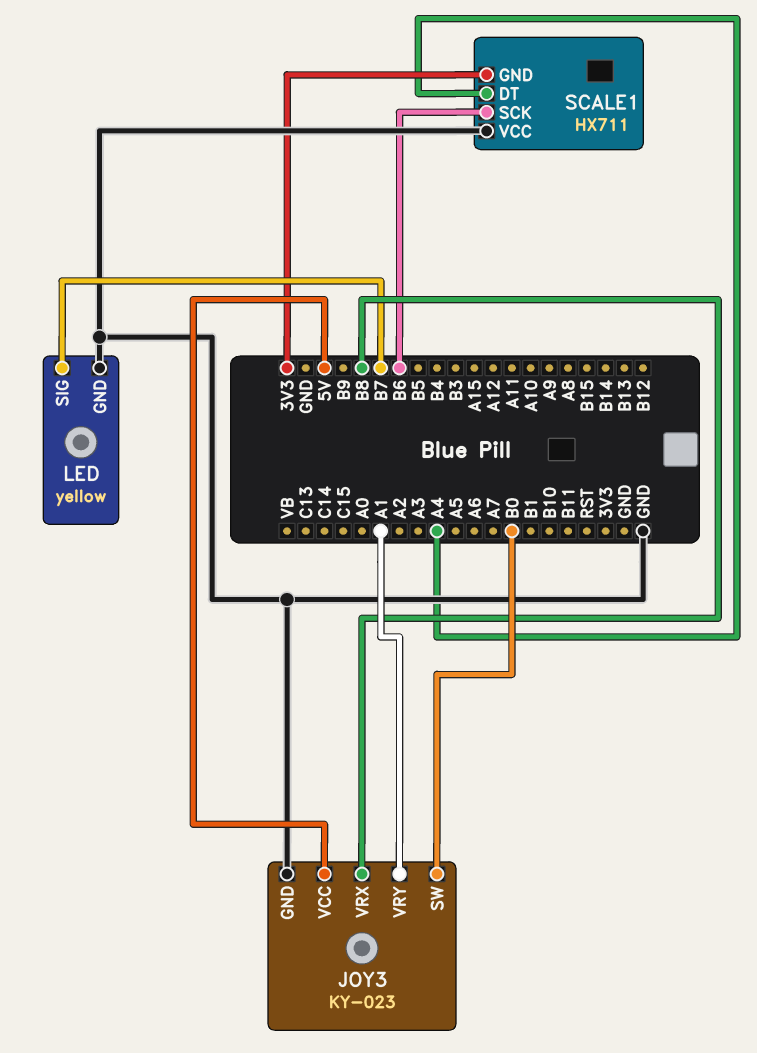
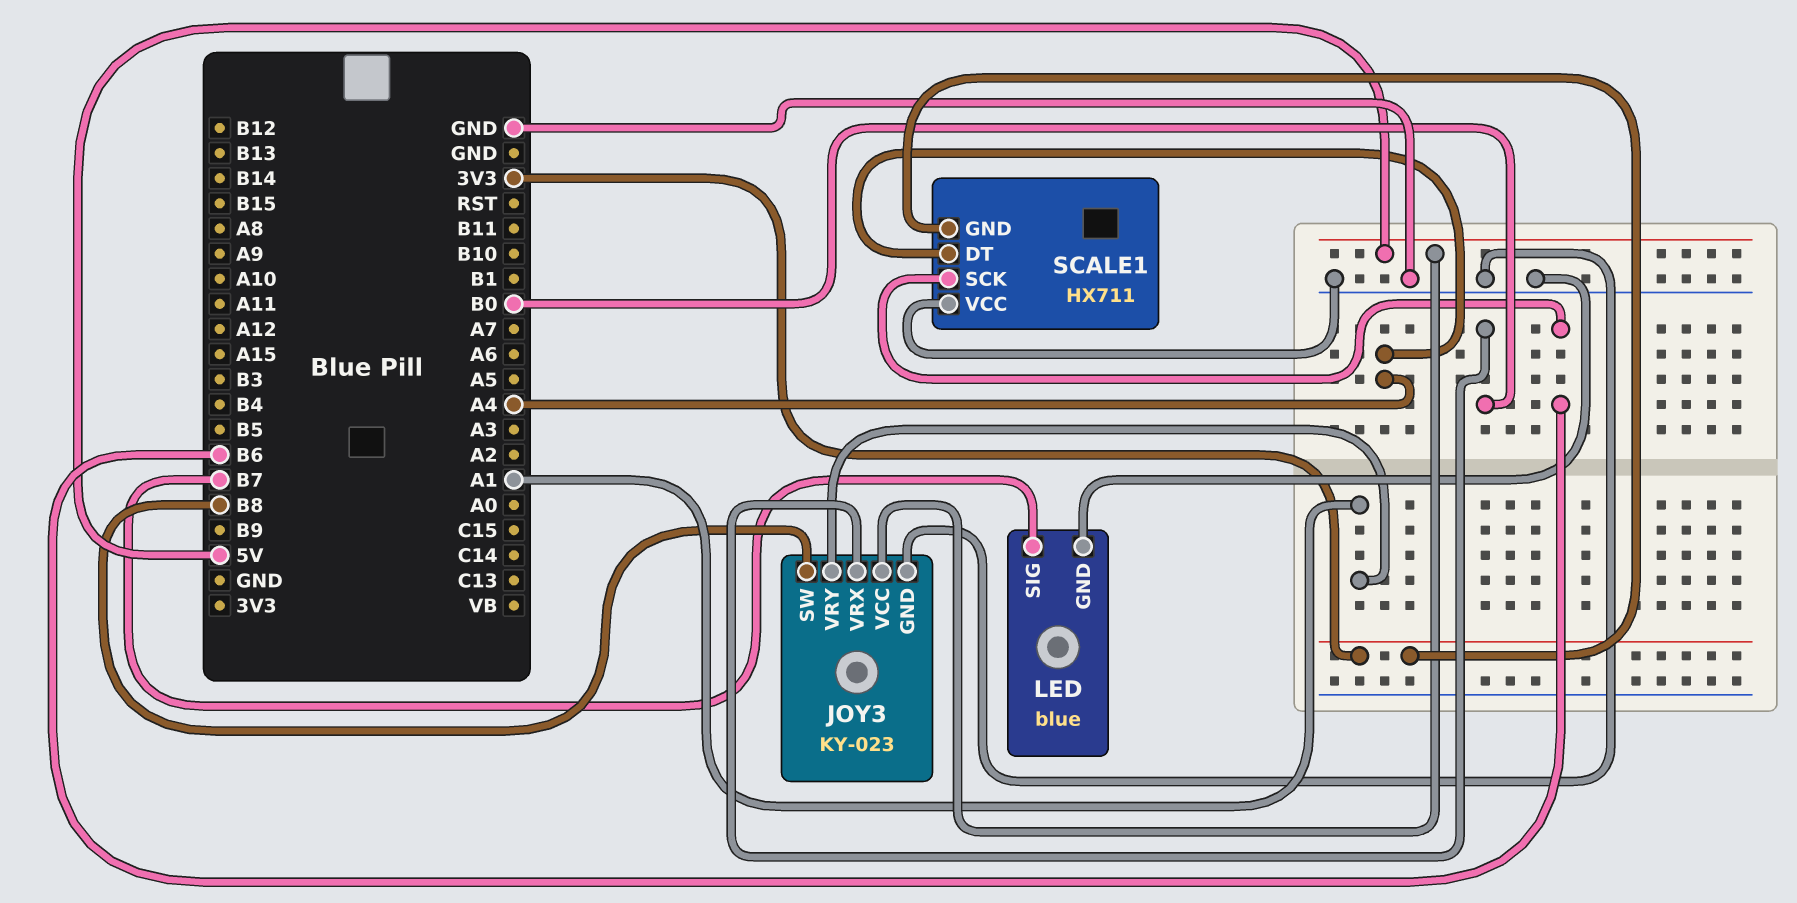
JOY3 pin SW: B0 -> B8
JOY3 pin VRX: B8 -> B0
LED: yellow -> blue

